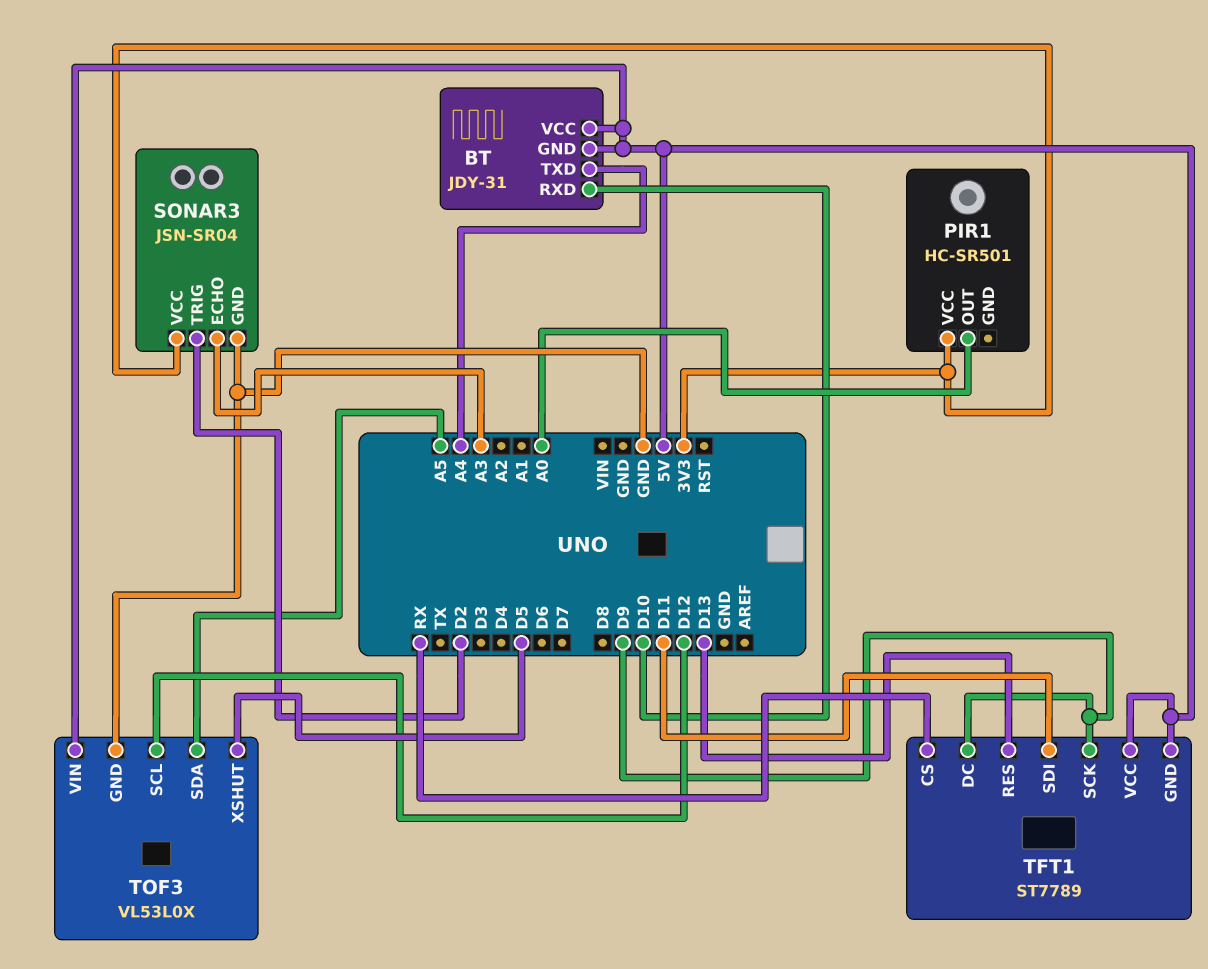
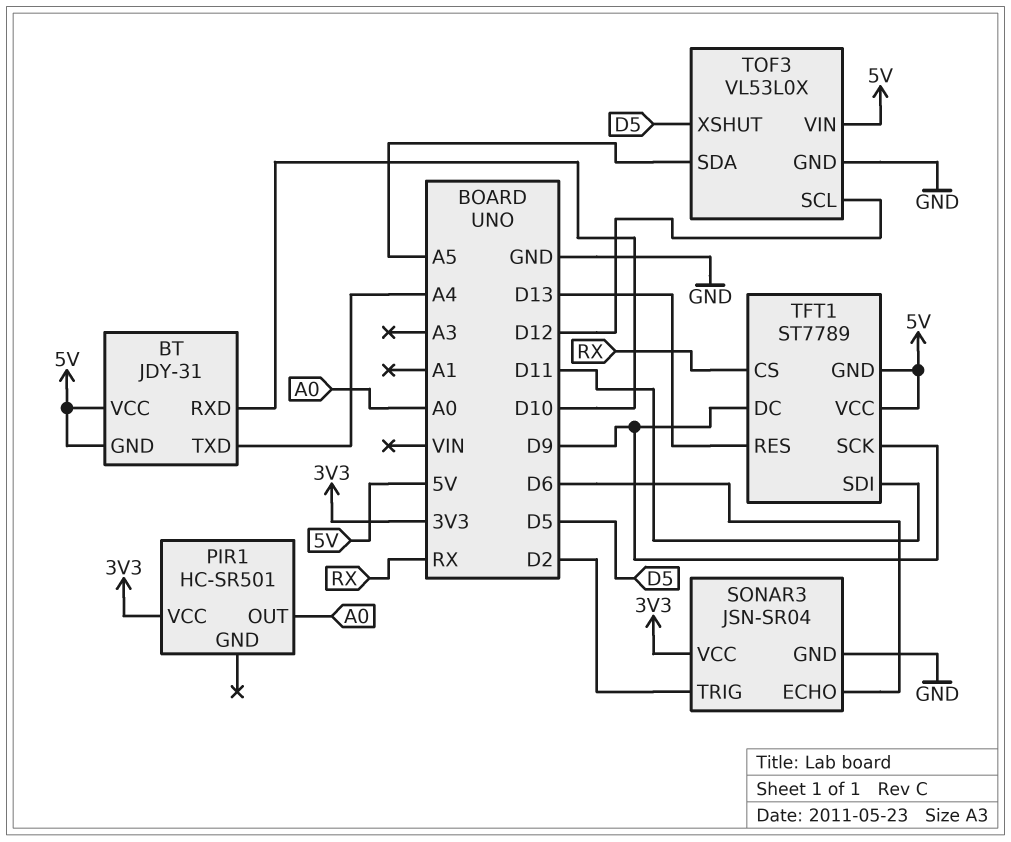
SONAR3 pin ECHO: A3 -> D6

